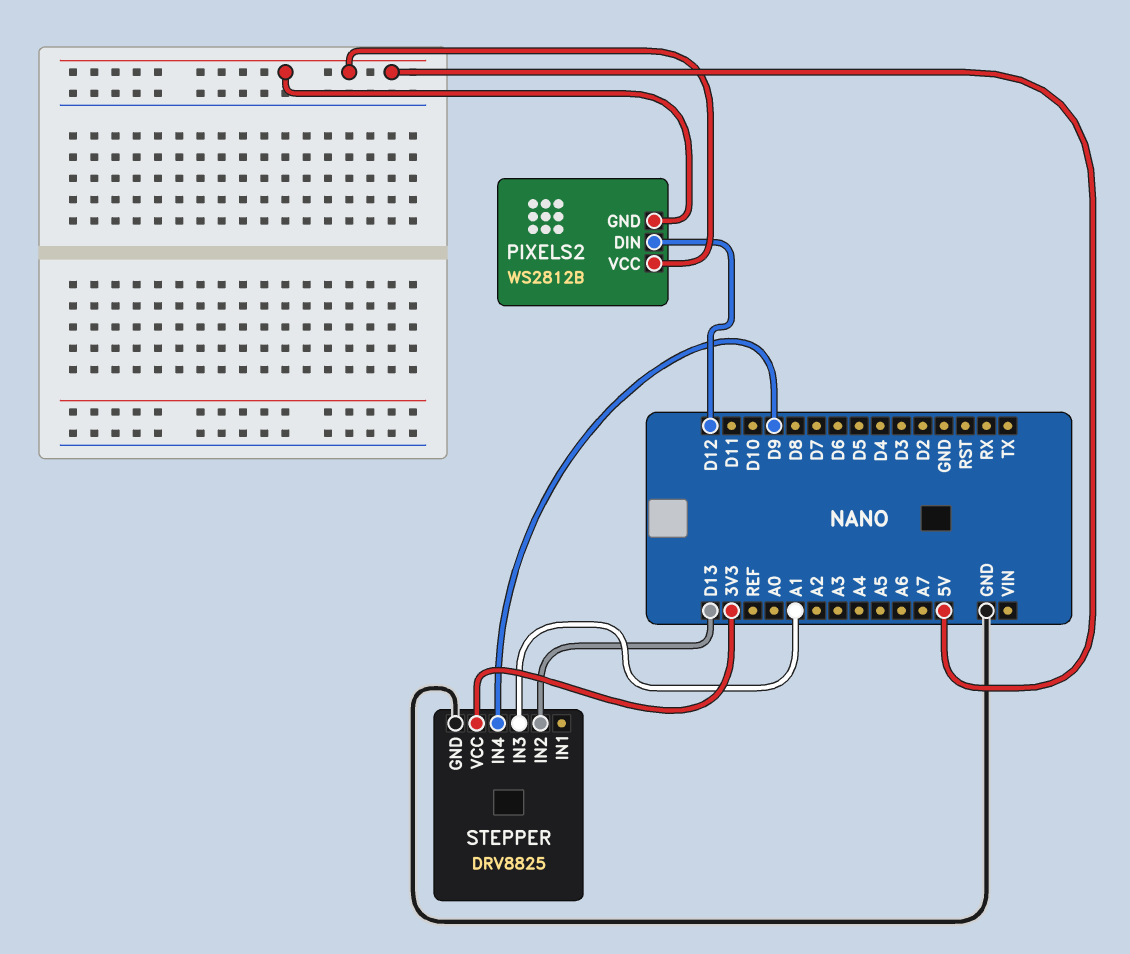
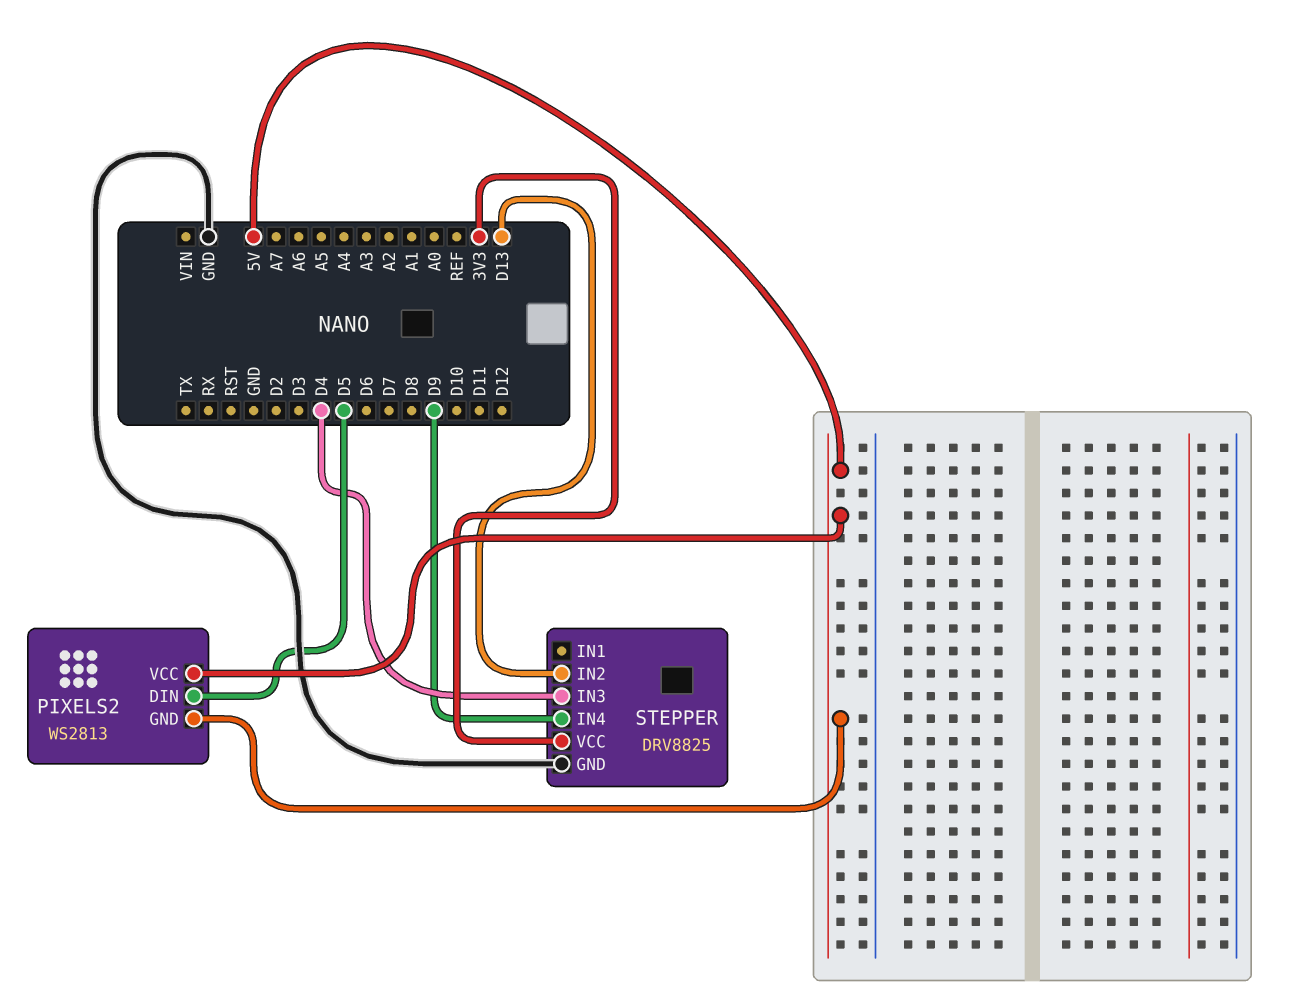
PIXELS2: WS2812B -> WS2813
PIXELS2 pin DIN: D12 -> D5
STEPPER pin IN3: A1 -> D4

